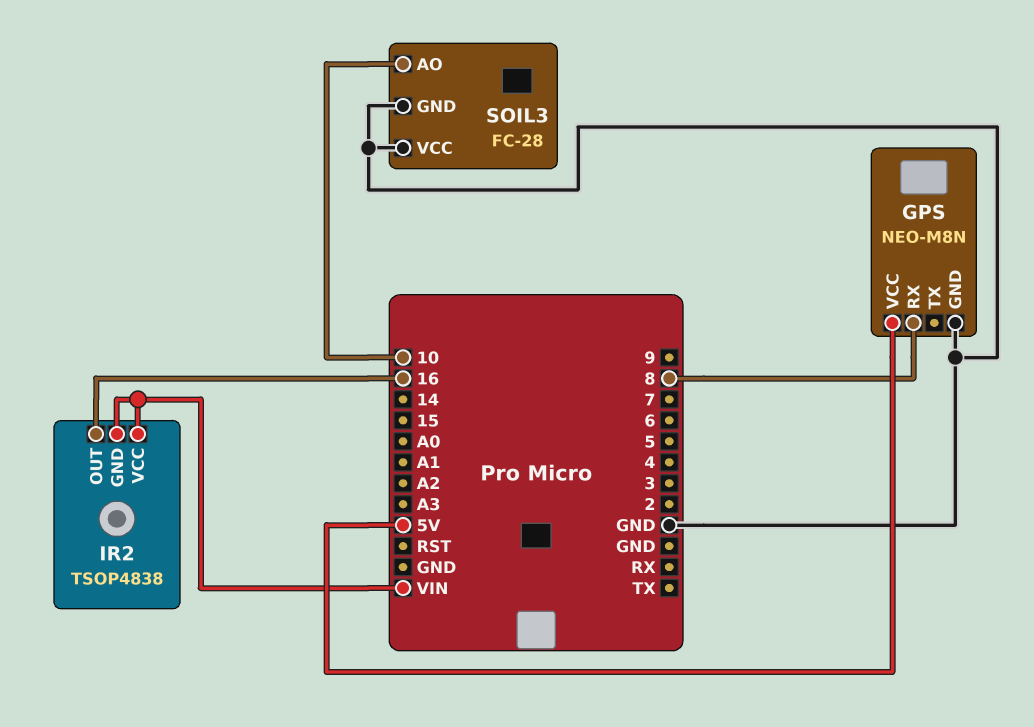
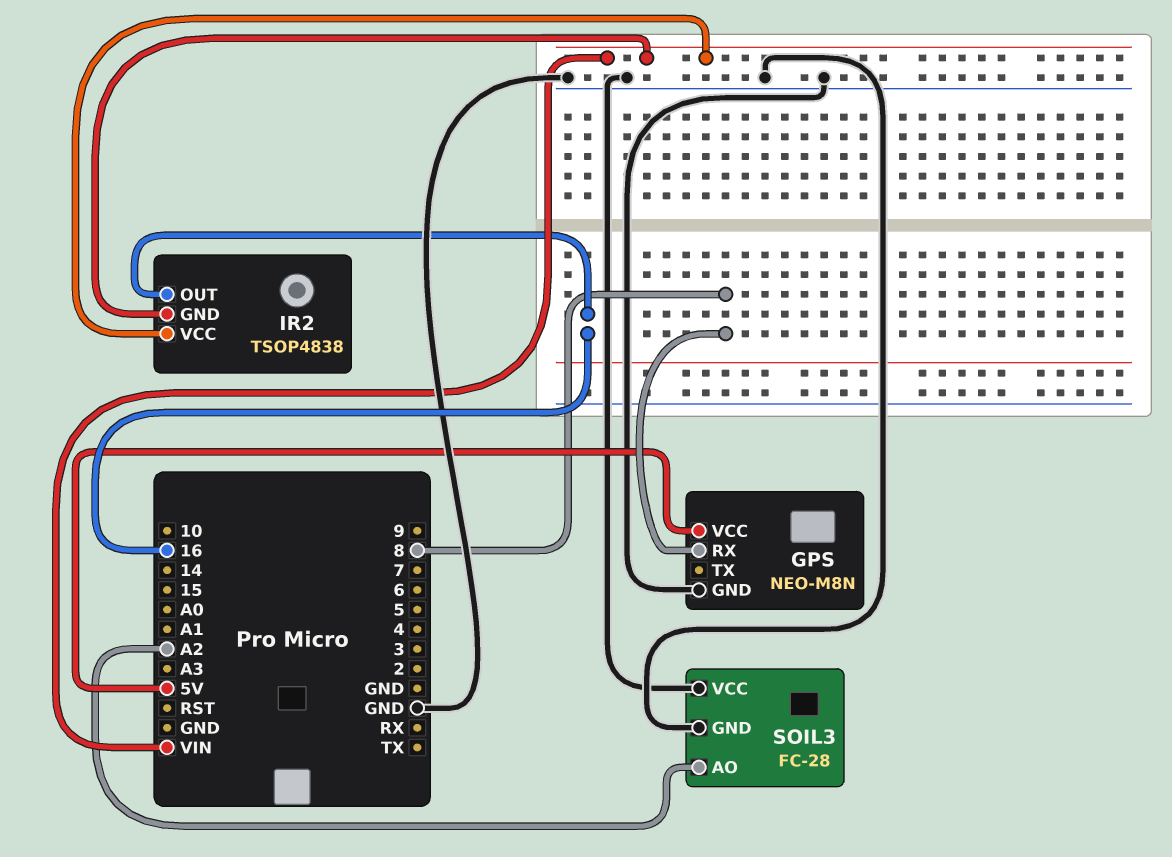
SOIL3 pin AO: 10 -> A2

